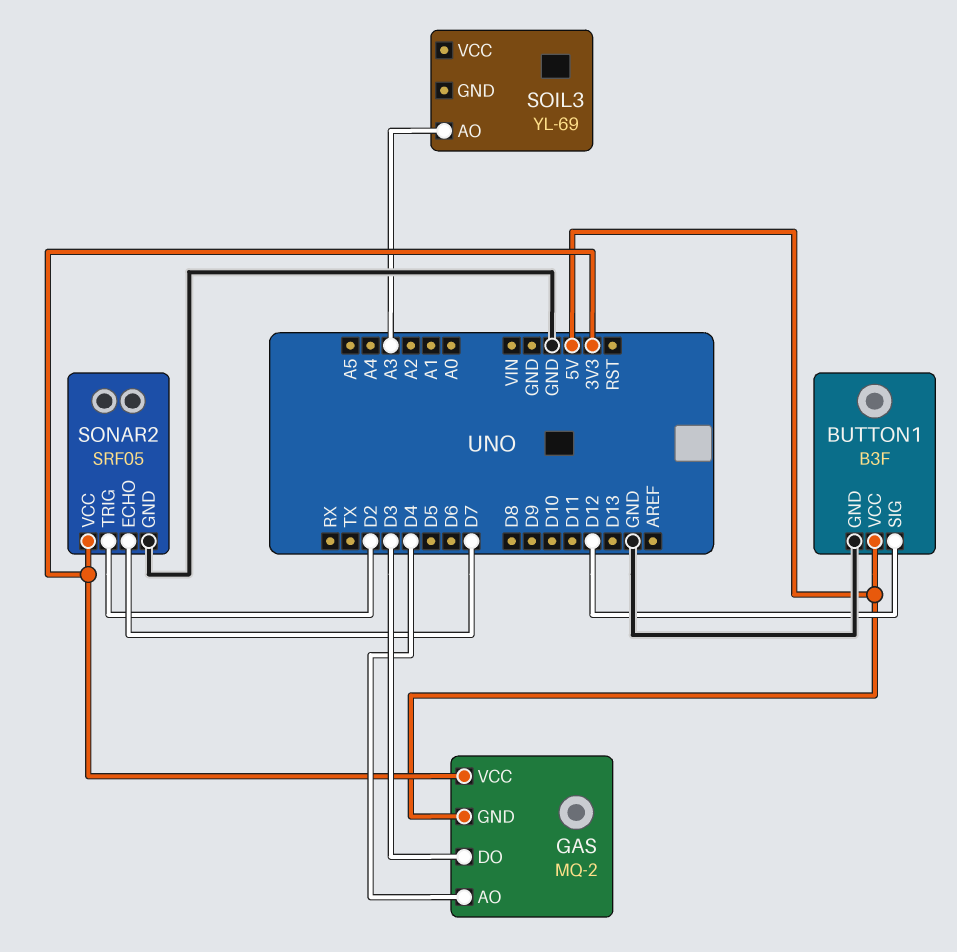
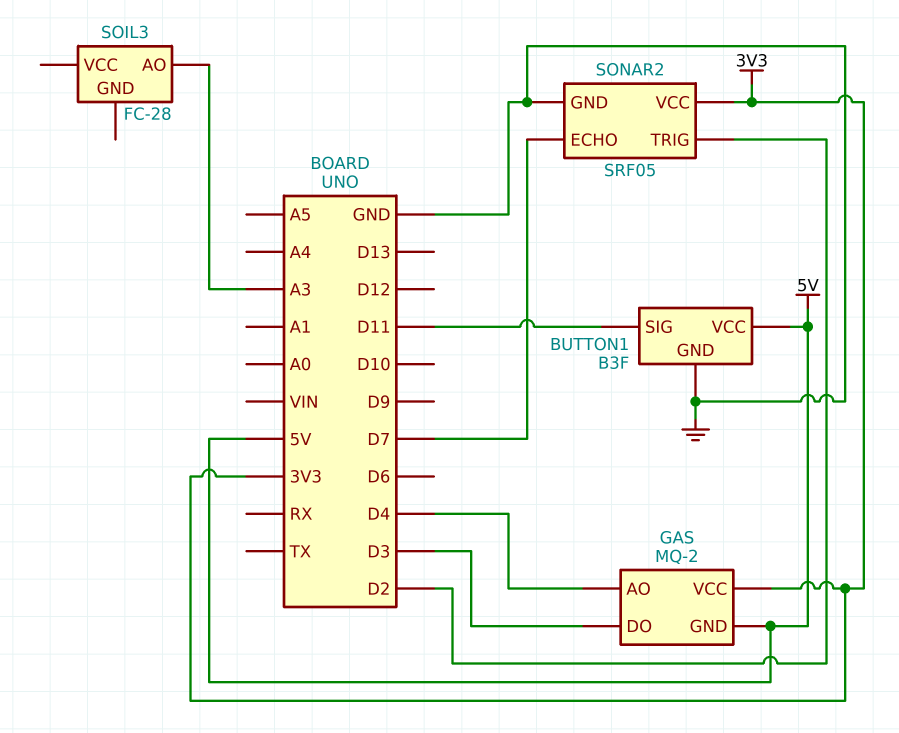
BUTTON1 pin SIG: D12 -> D11
SOIL3: YL-69 -> FC-28

